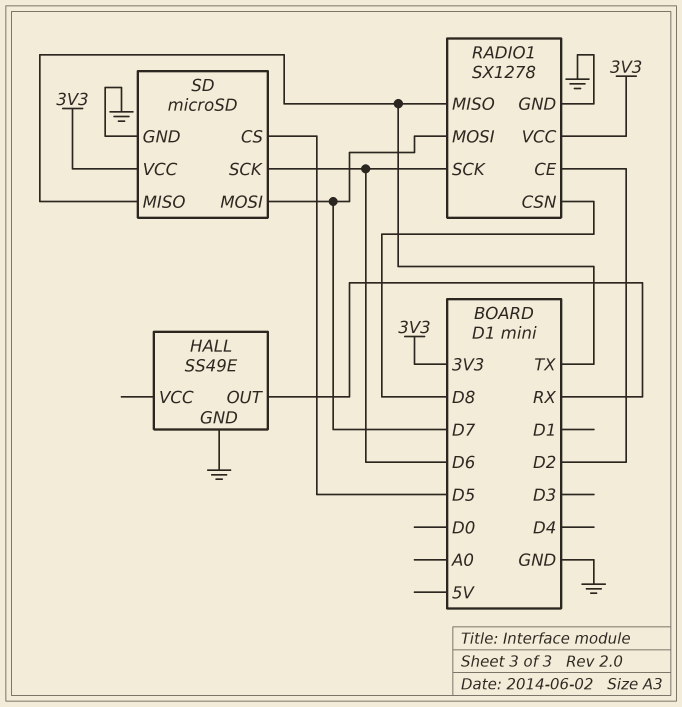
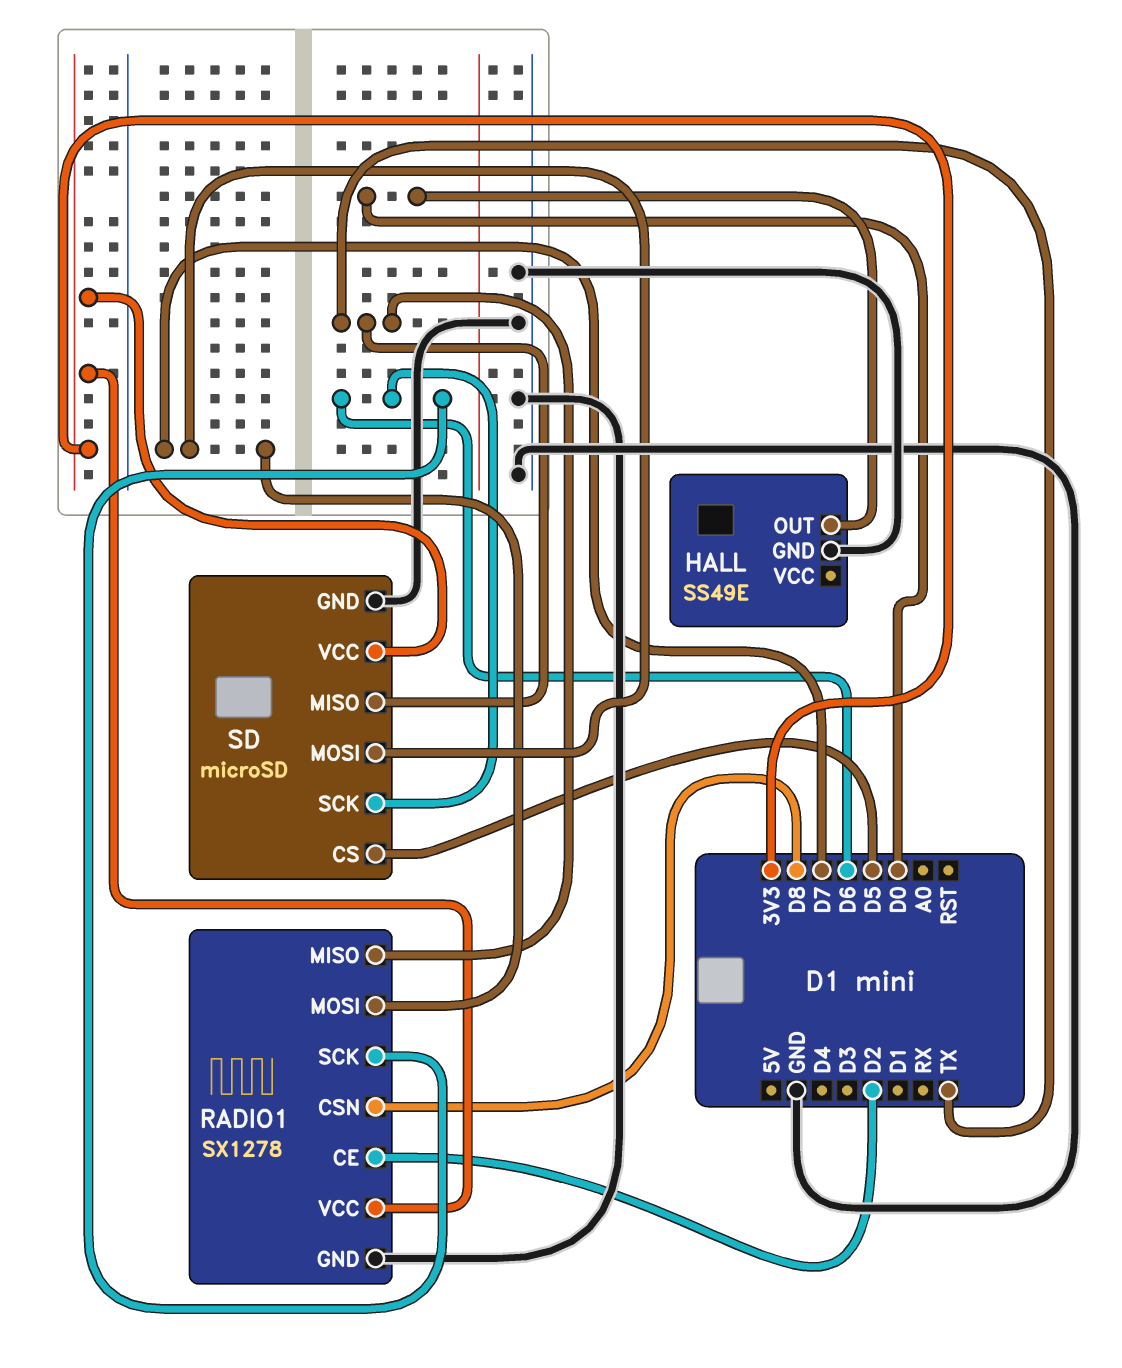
HALL pin OUT: RX -> D0

